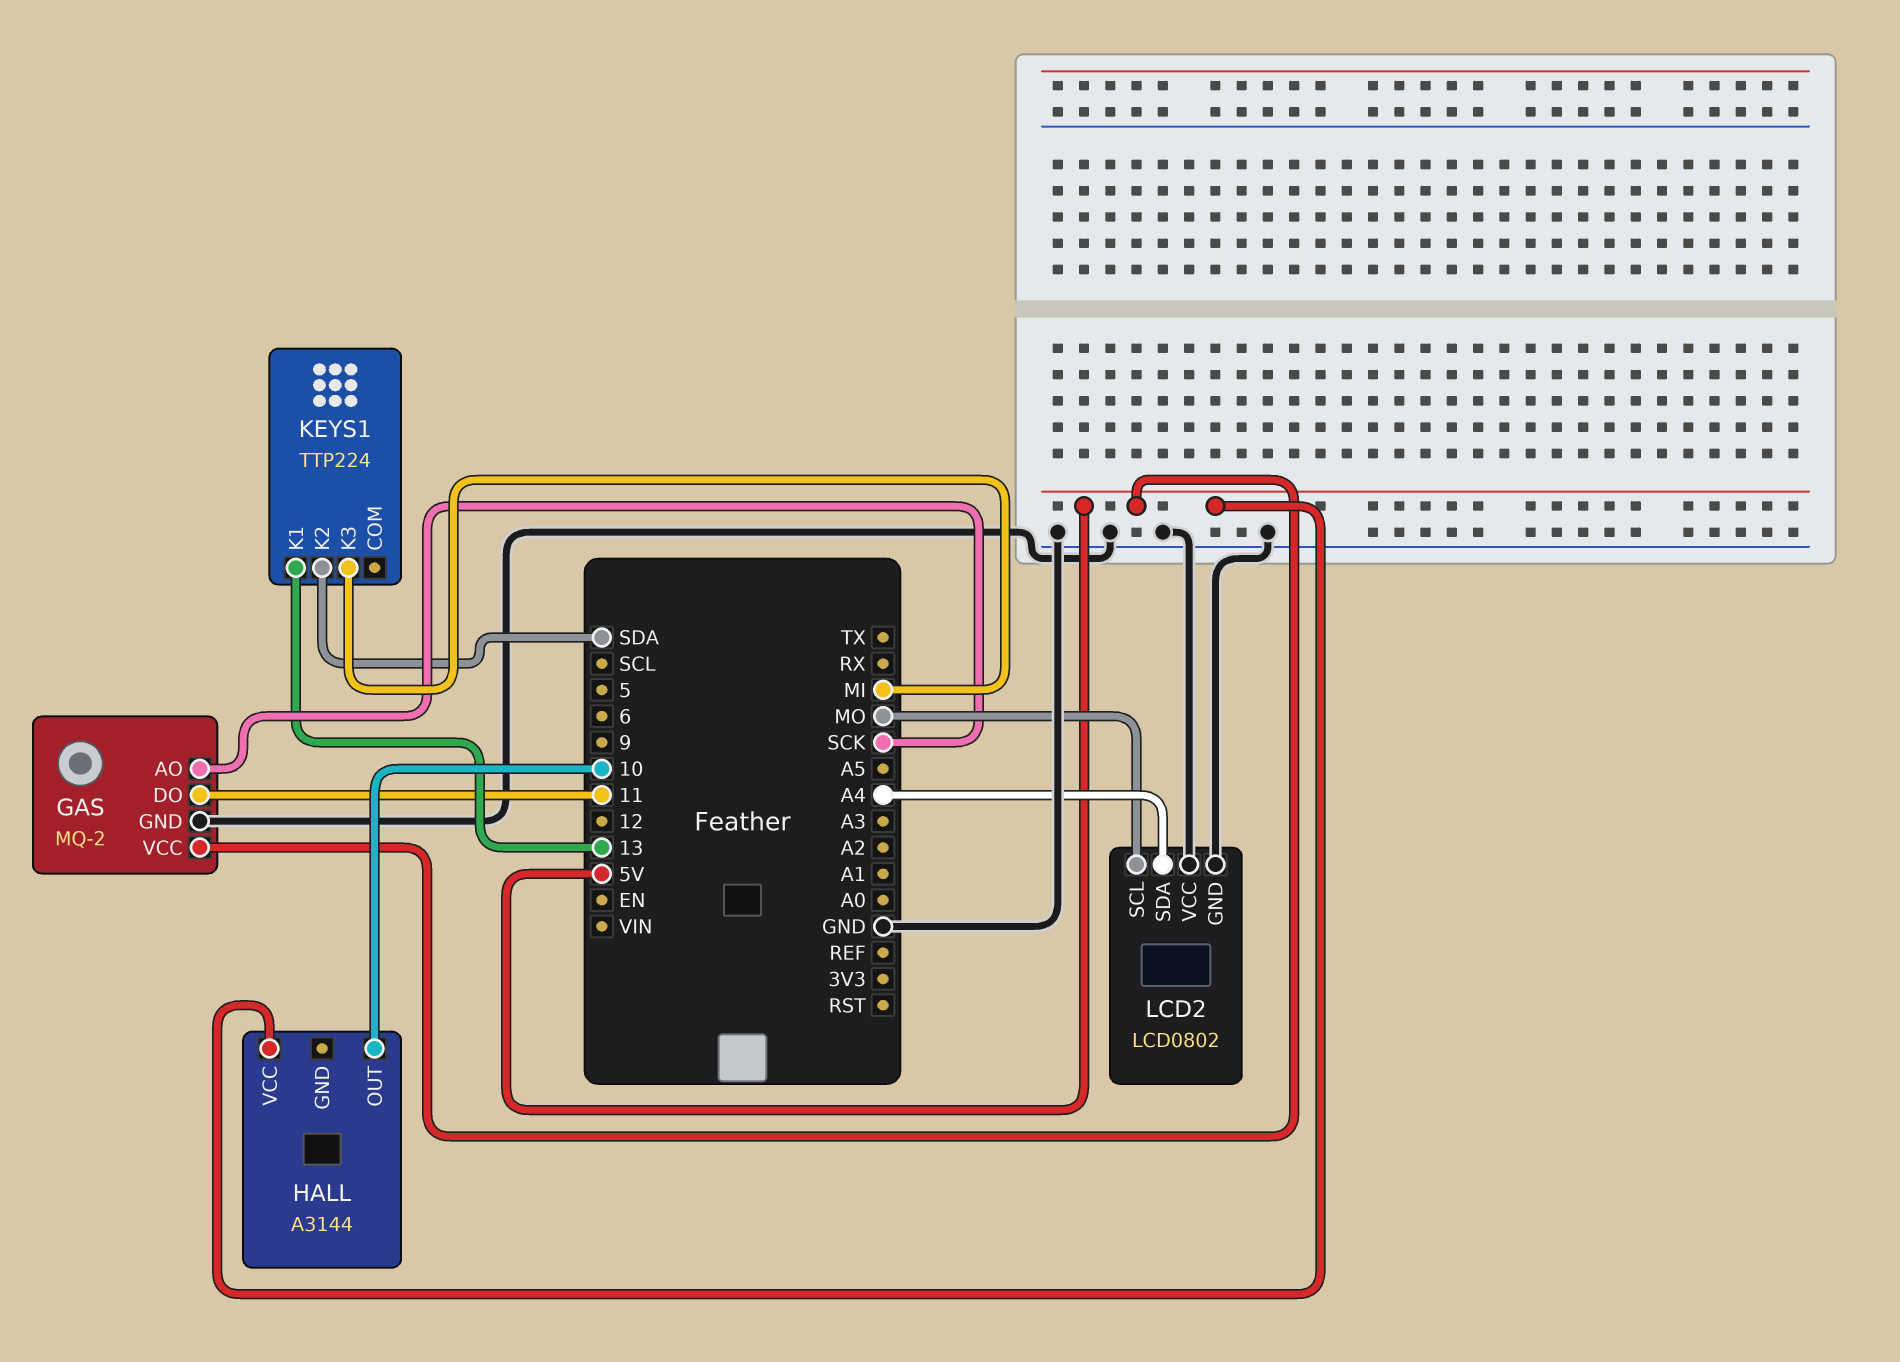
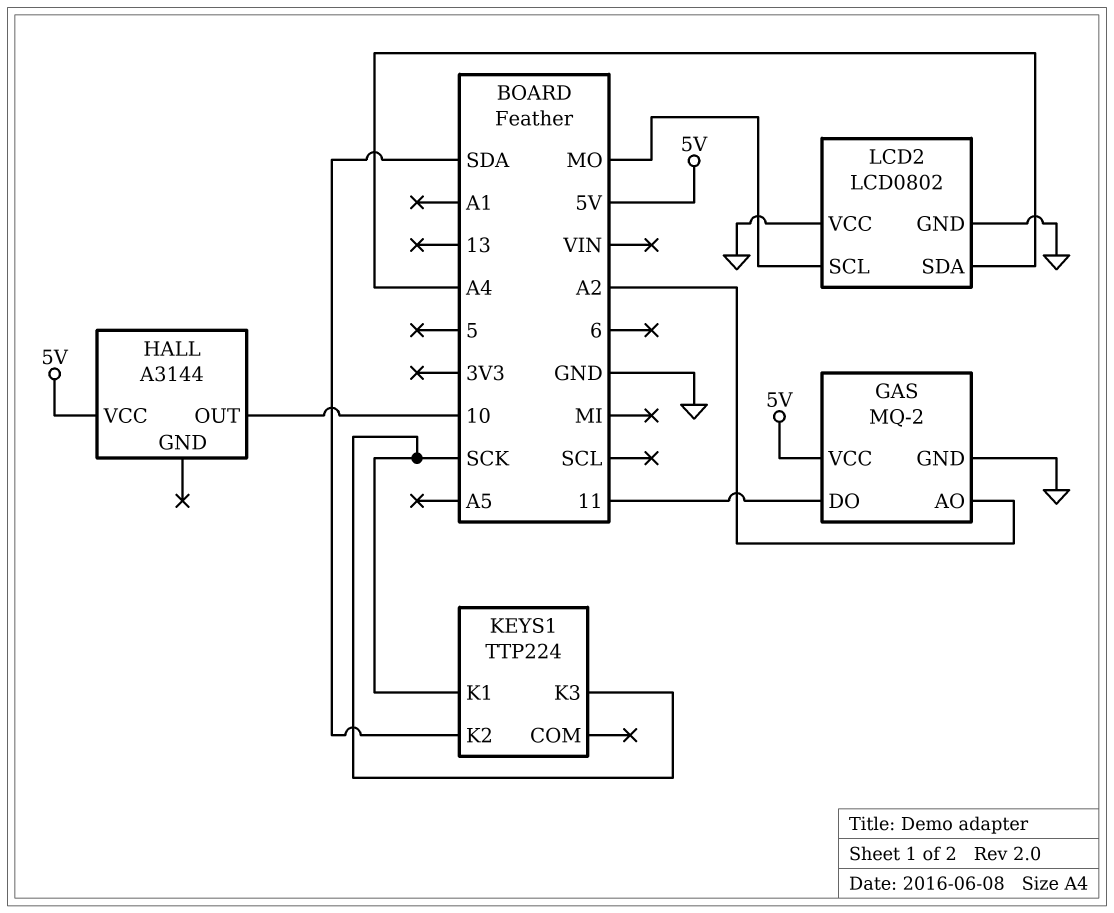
GAS pin AO: SCK -> A2
KEYS1 pin K1: 13 -> SCK
KEYS1 pin K3: MI -> SCK

